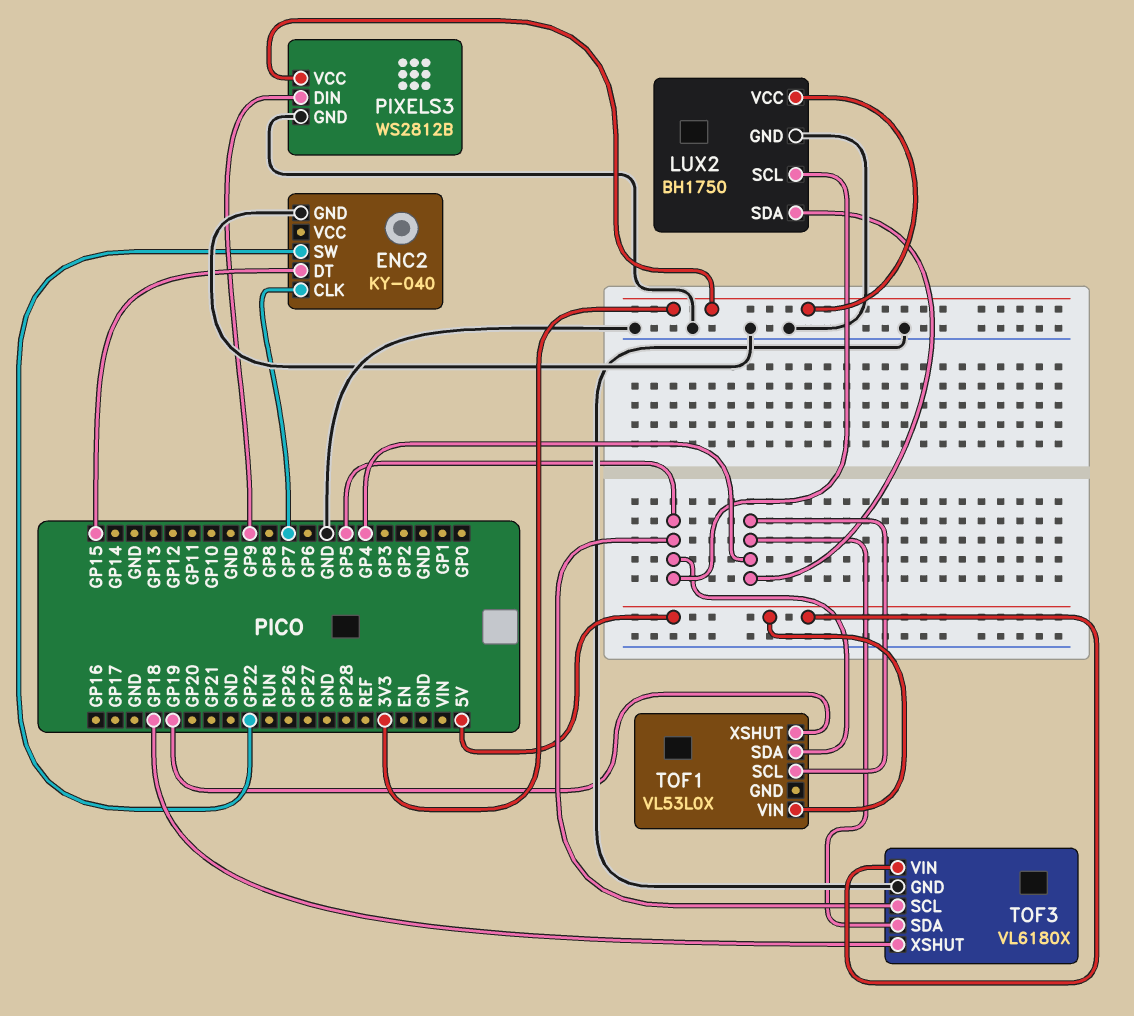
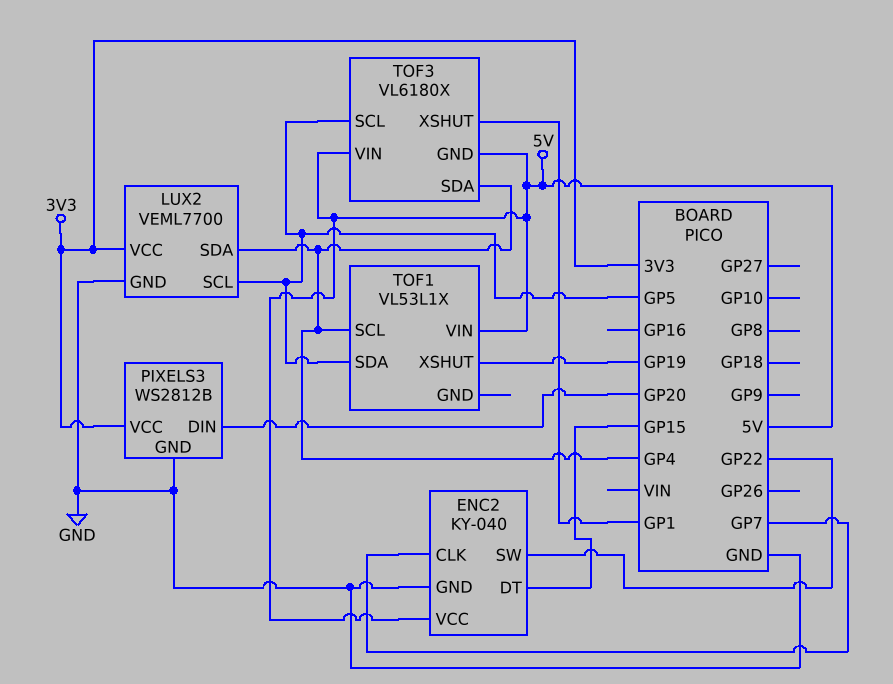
ENC2 pin VCC: none -> 5V
LUX2: BH1750 -> VEML7700
PIXELS3 pin DIN: GP9 -> GP20
TOF1: VL53L0X -> VL53L1X
TOF3 pin GND: GND -> 5V
TOF3 pin XSHUT: GP18 -> GP1

